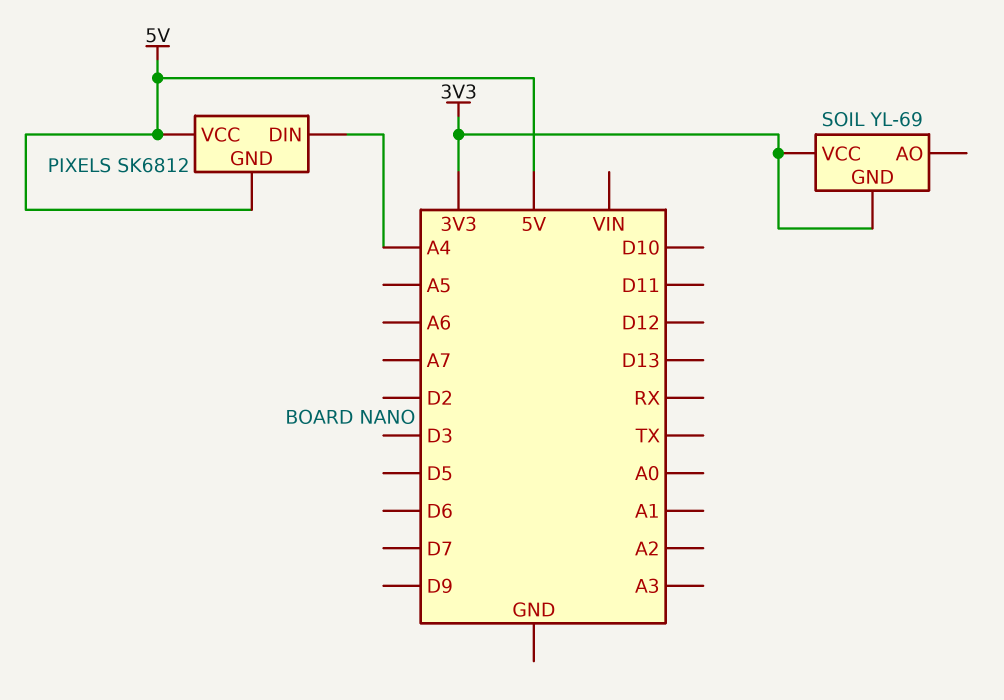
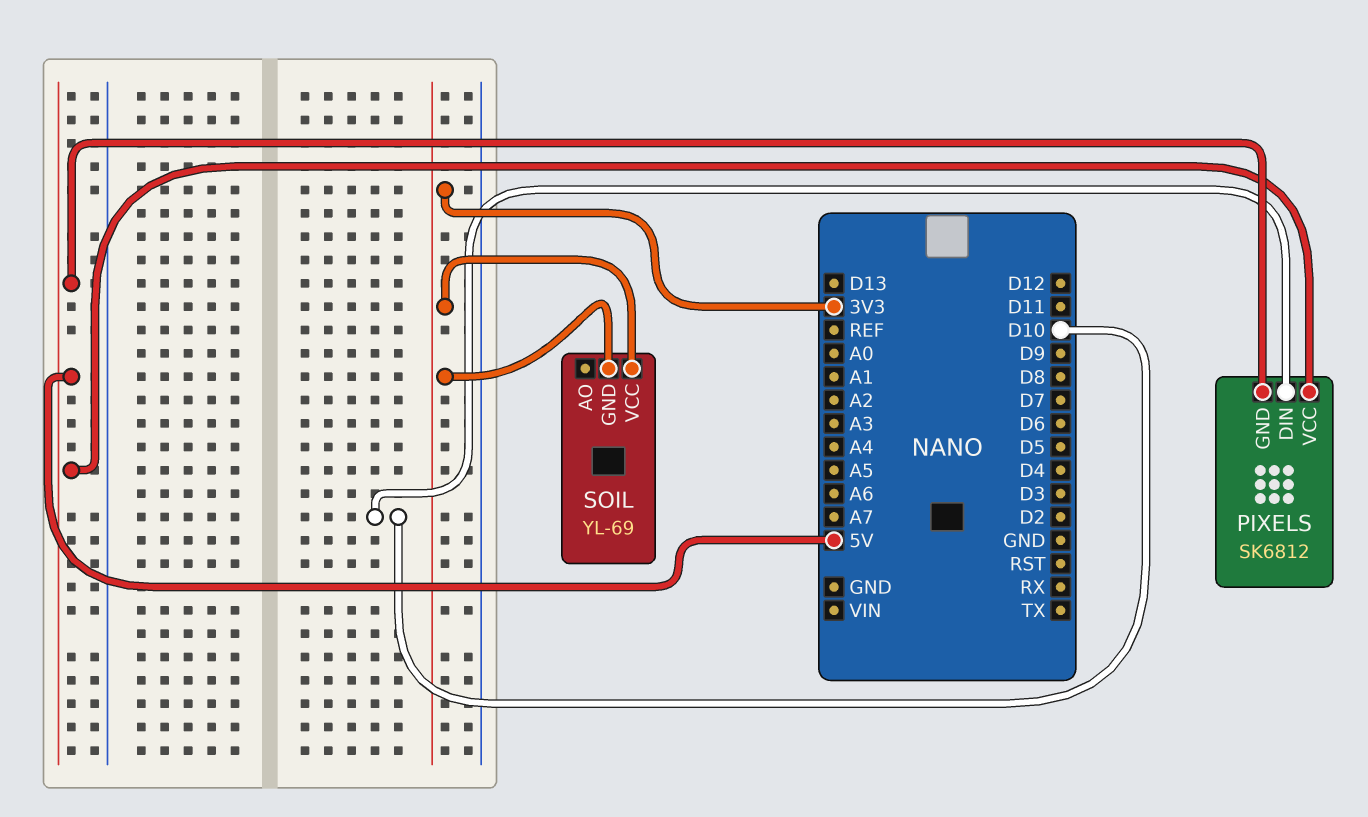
PIXELS pin DIN: A4 -> D10

